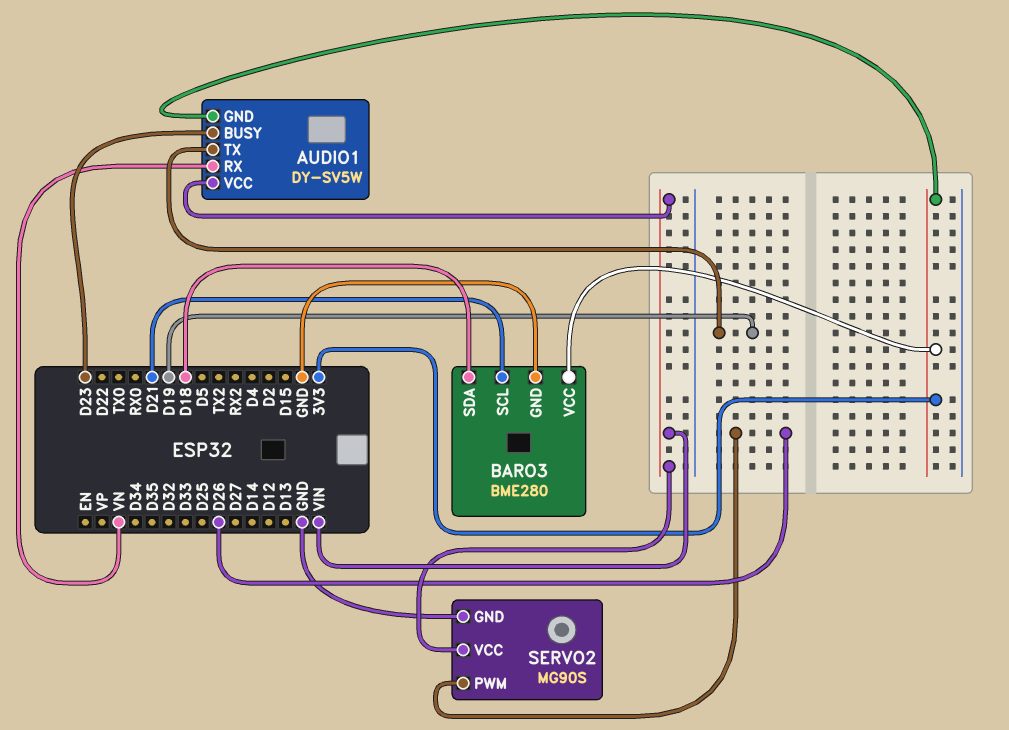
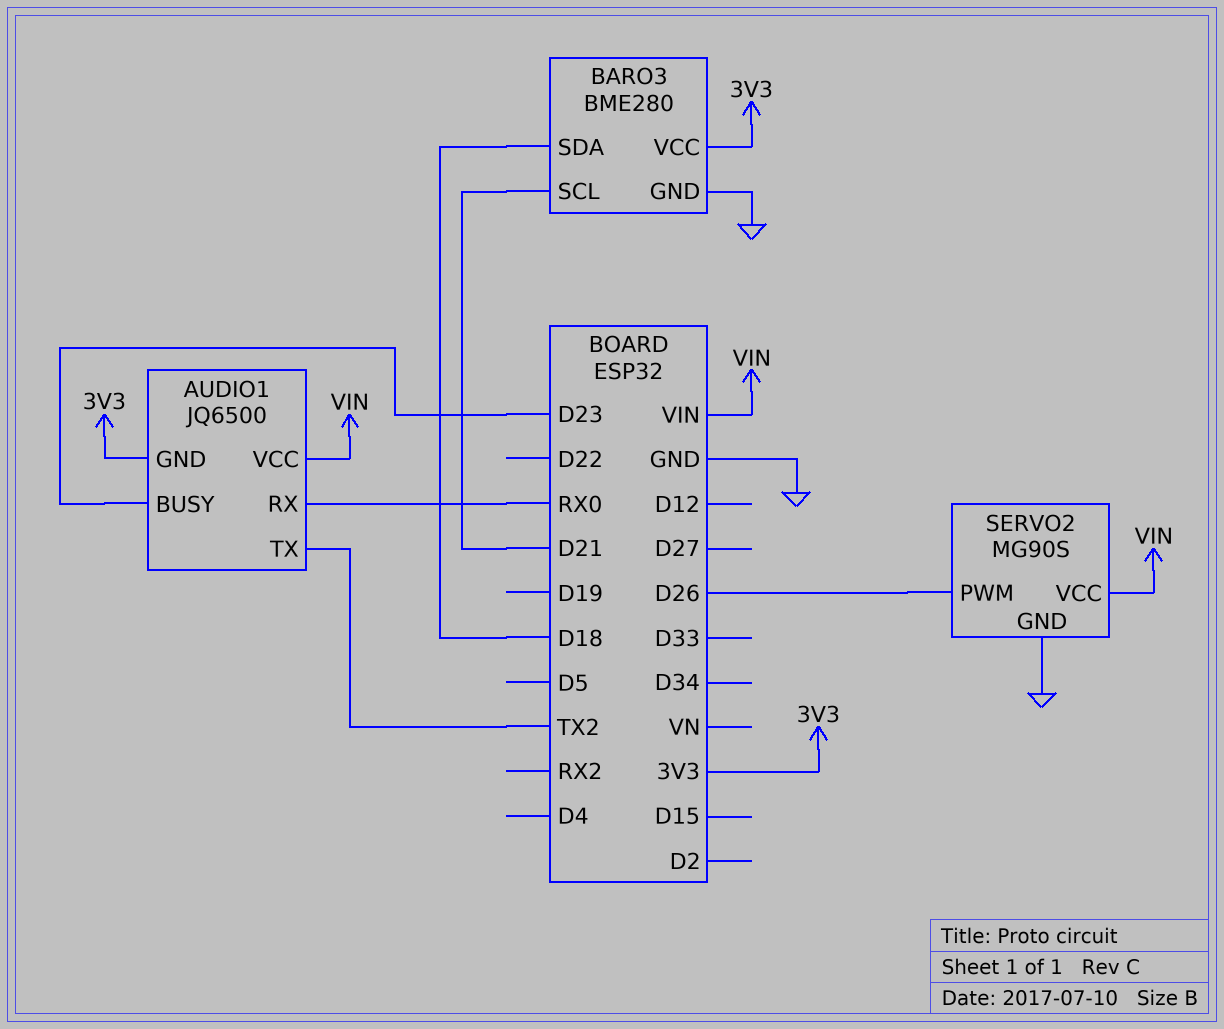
AUDIO1: DY-SV5W -> JQ6500
AUDIO1 pin RX: VN -> RX0
AUDIO1 pin TX: D19 -> TX2

